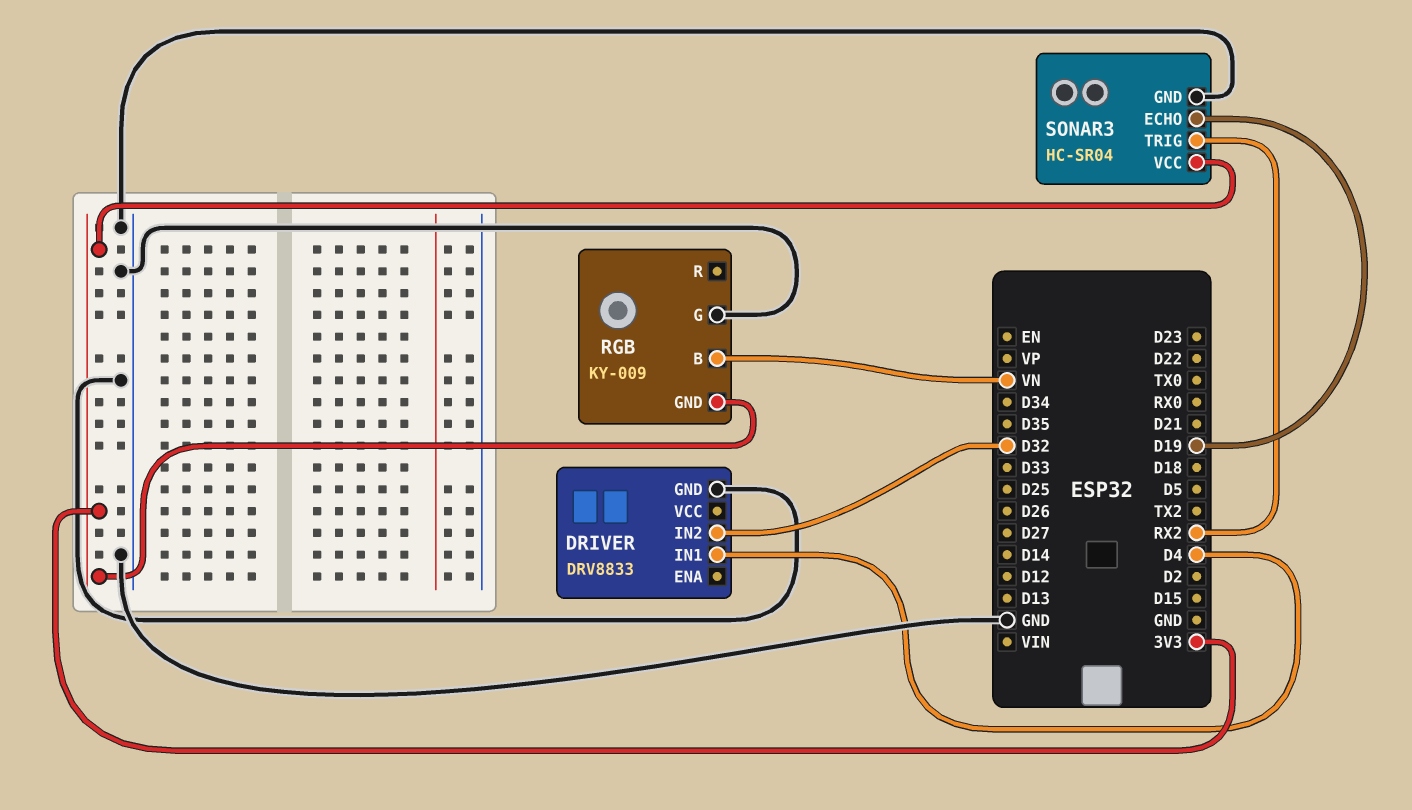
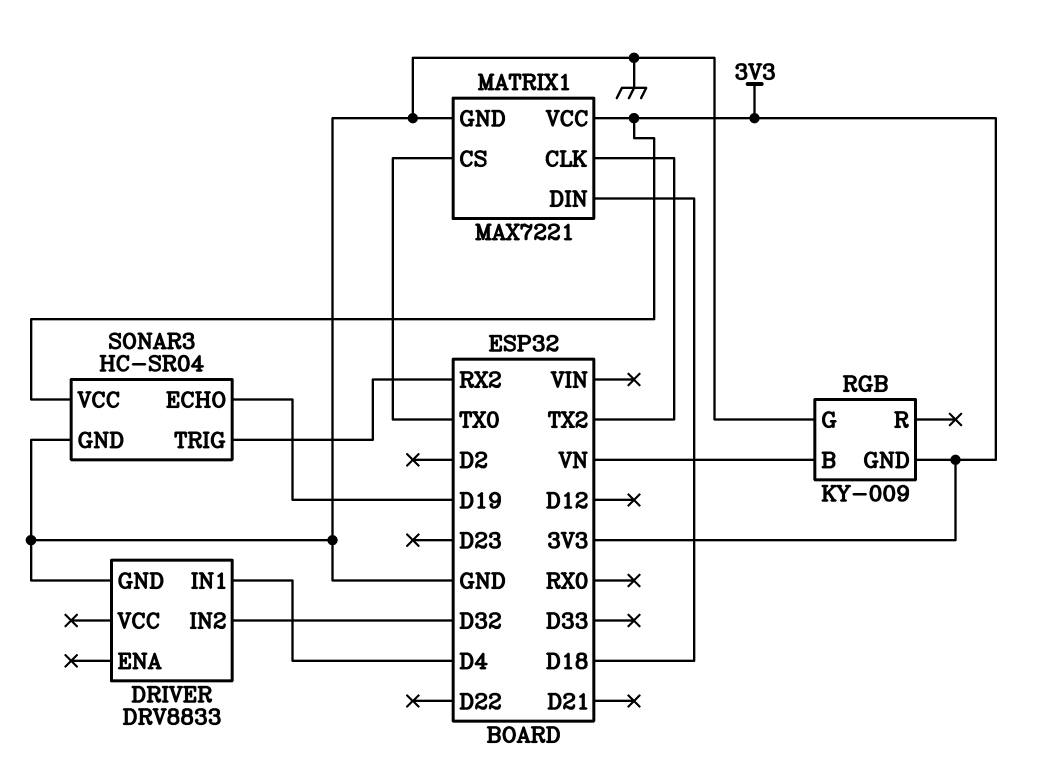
MATRIX1: none -> MAX7221
MATRIX1 pin CLK: none -> TX2
MATRIX1 pin CS: none -> TX0
MATRIX1 pin DIN: none -> D18
MATRIX1 pin GND: none -> GND
MATRIX1 pin VCC: none -> 3V3

